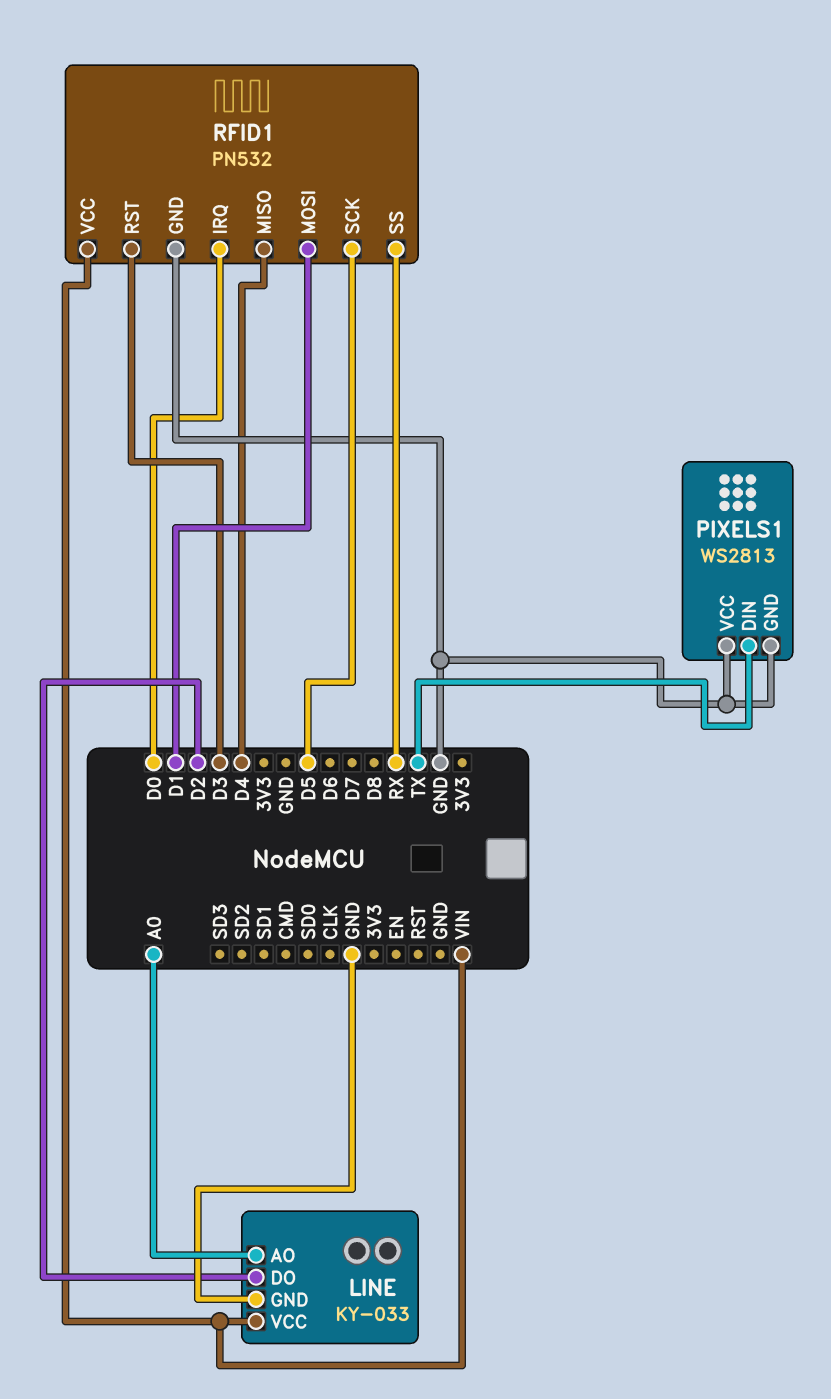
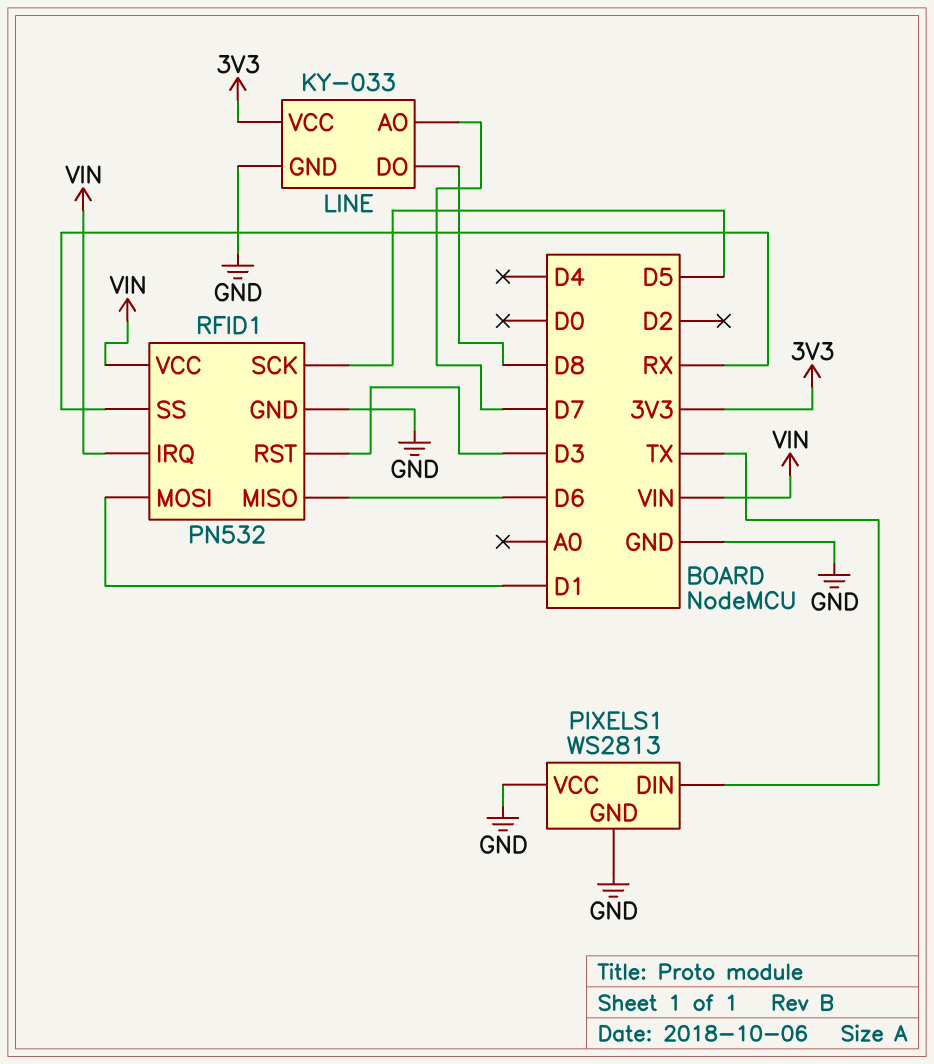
LINE pin AO: A0 -> D7
LINE pin DO: D2 -> D8
LINE pin VCC: VIN -> 3V3
RFID1 pin IRQ: D0 -> VIN
RFID1 pin MISO: D4 -> D6

